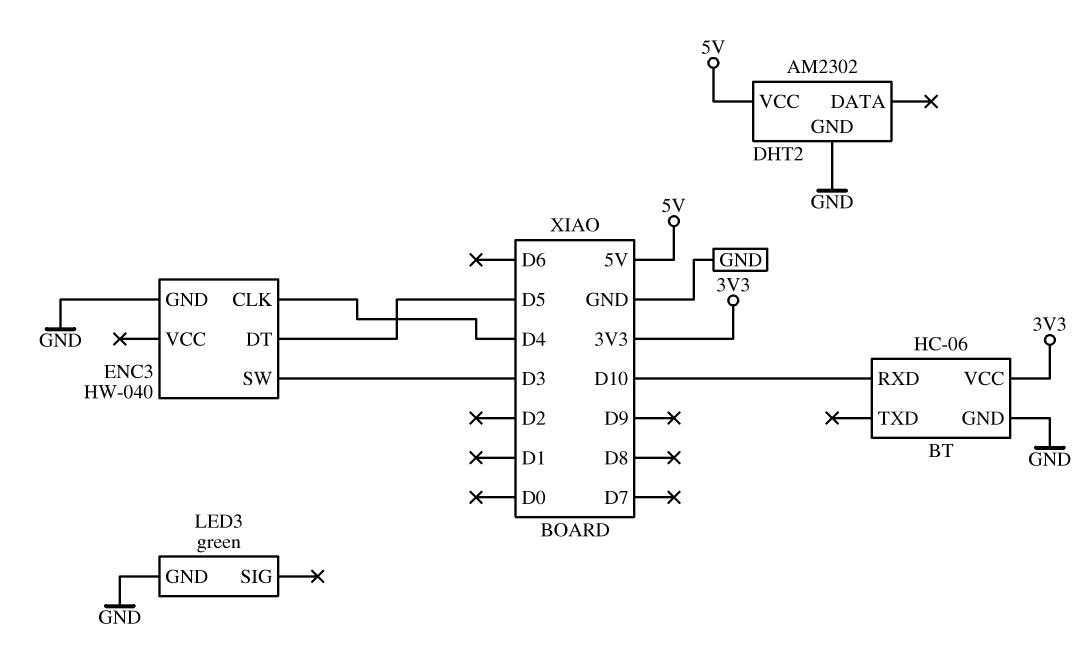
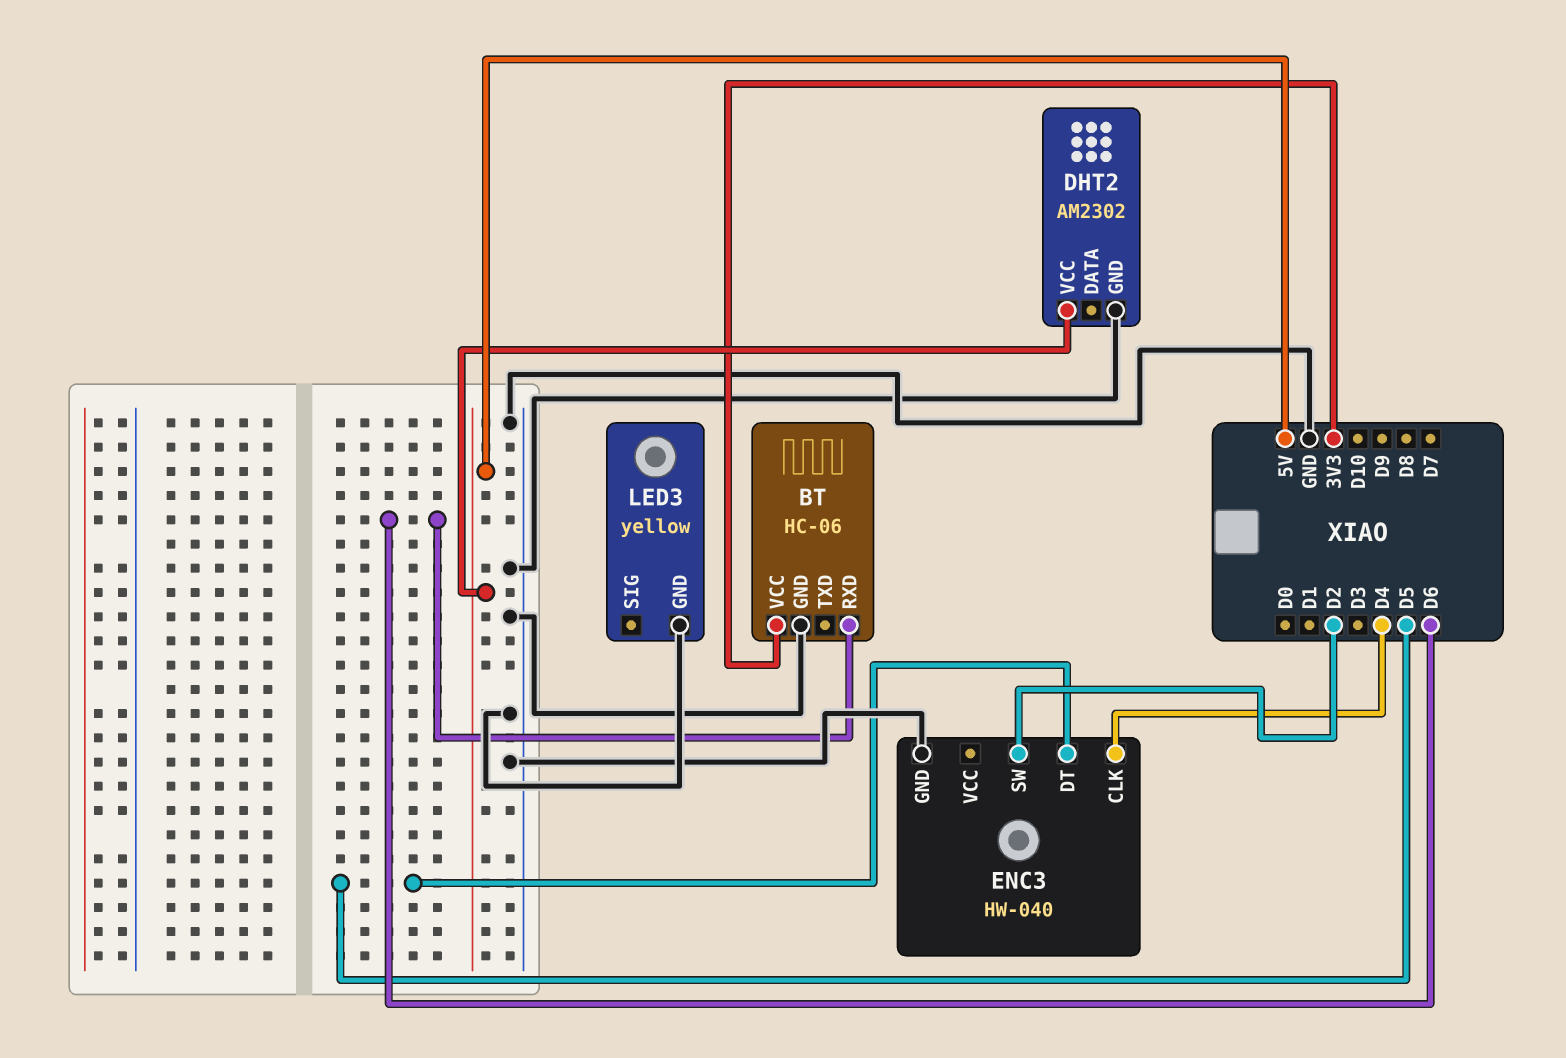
BT pin RXD: D10 -> D6
ENC3 pin SW: D3 -> D2
LED3: green -> yellow

